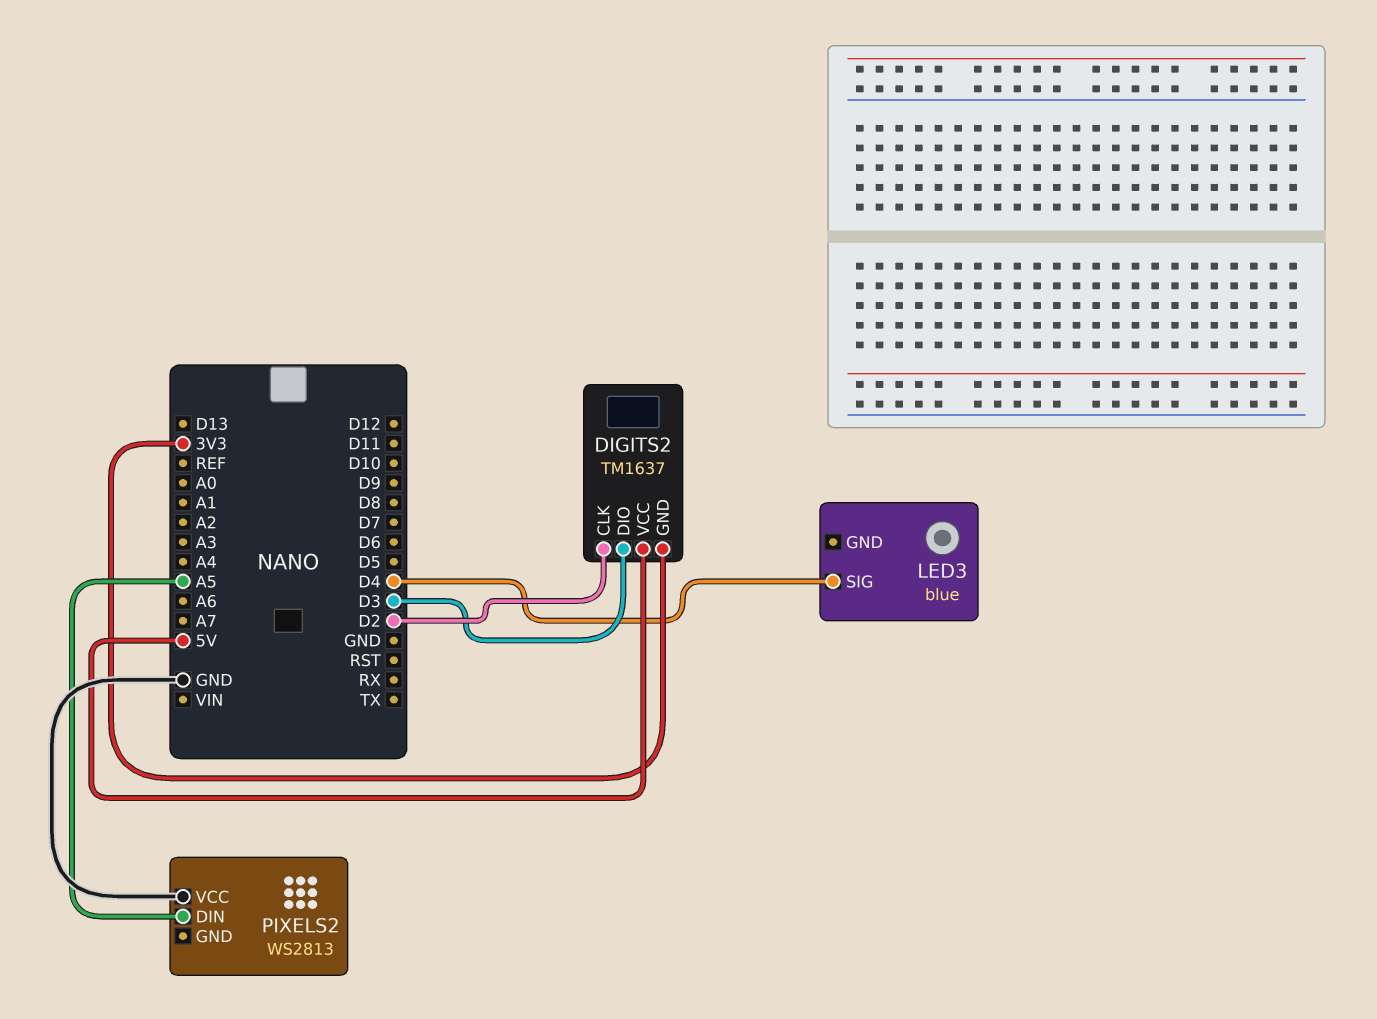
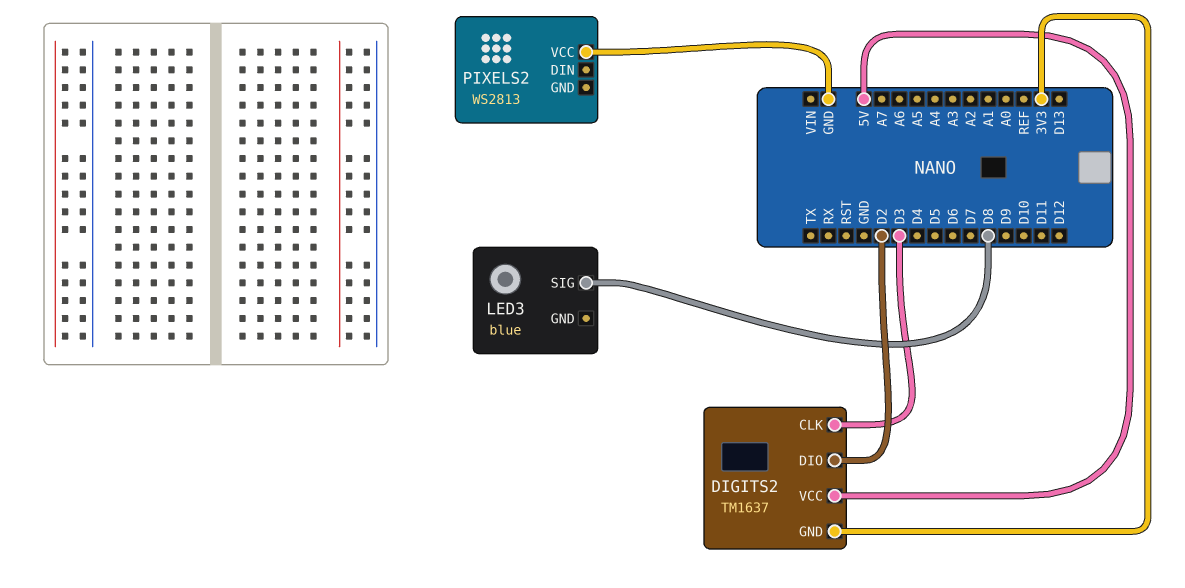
DIGITS2 pin CLK: D2 -> D3
DIGITS2 pin DIO: D3 -> D2
LED3 pin SIG: D4 -> D8
PIXELS2 pin DIN: A5 -> none

